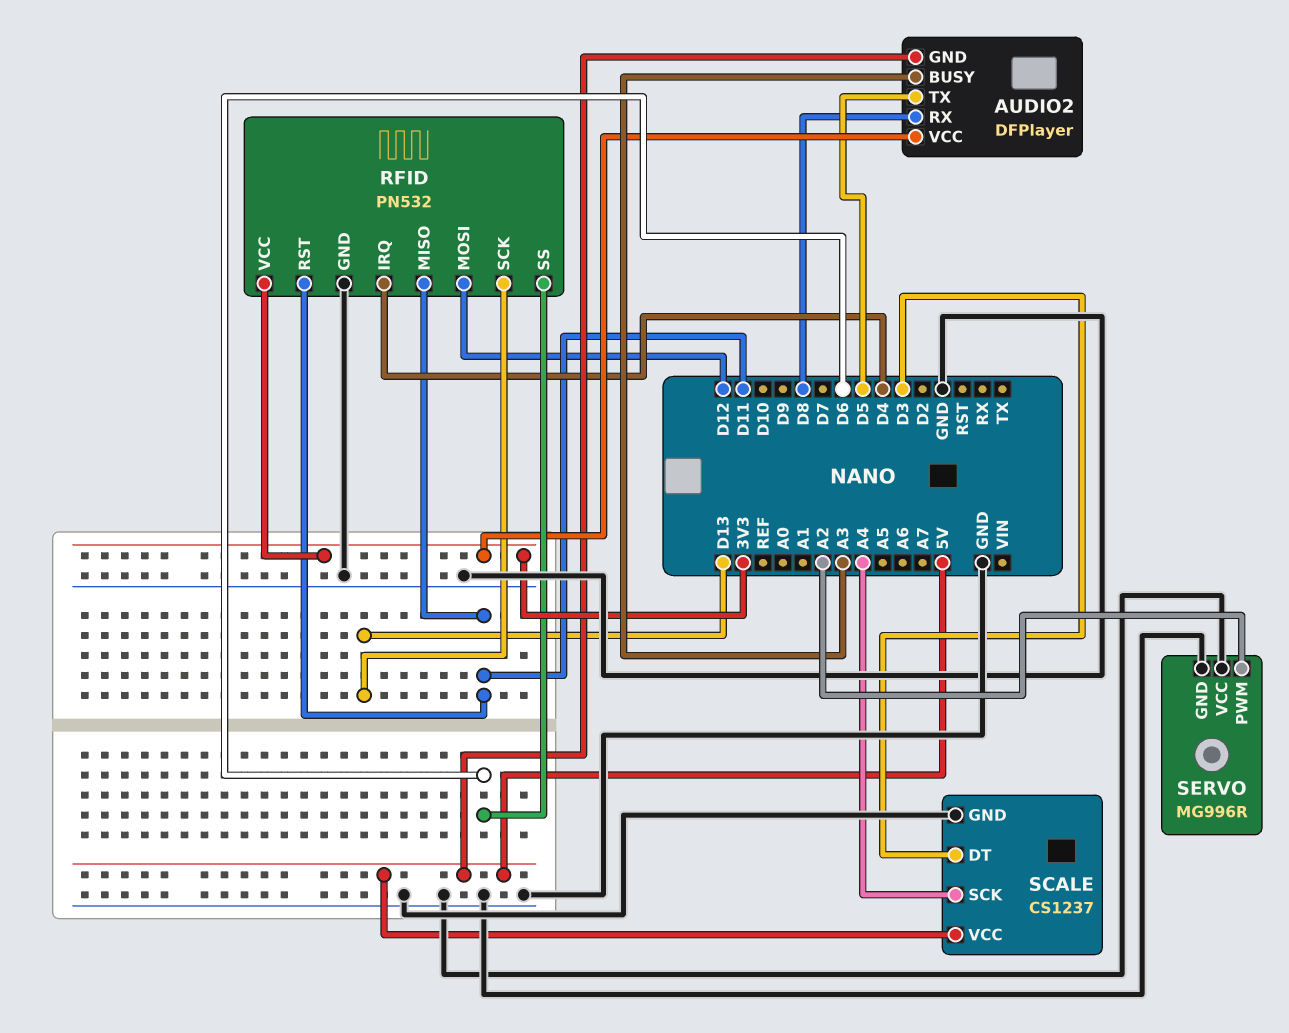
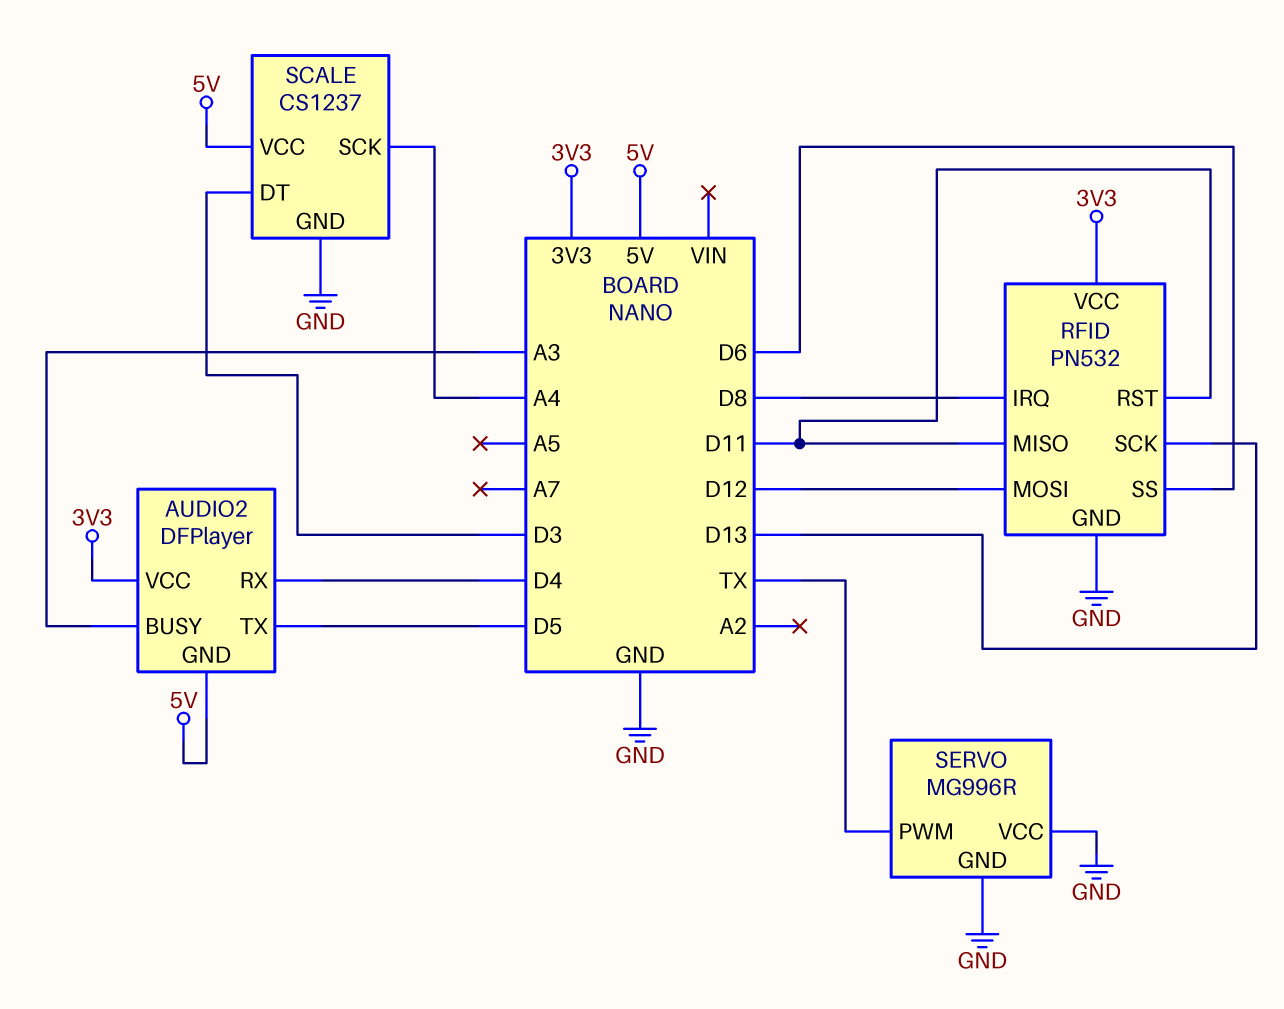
AUDIO2 pin RX: D8 -> D4
RFID pin IRQ: D4 -> D8
SERVO pin PWM: A2 -> TX

